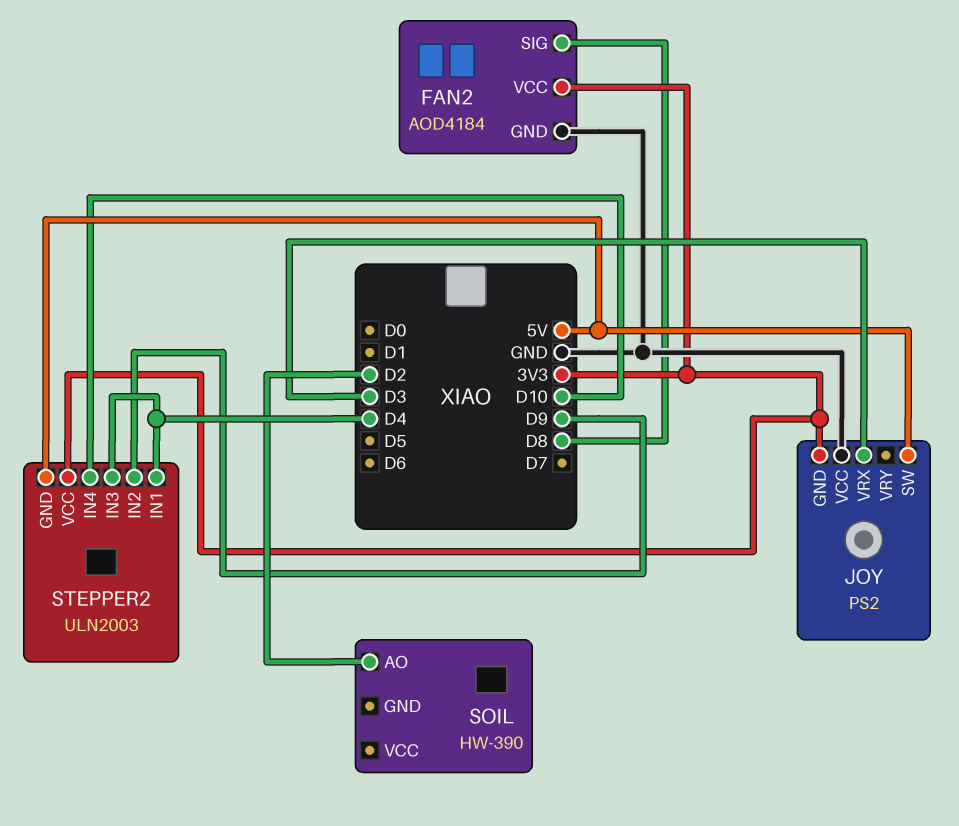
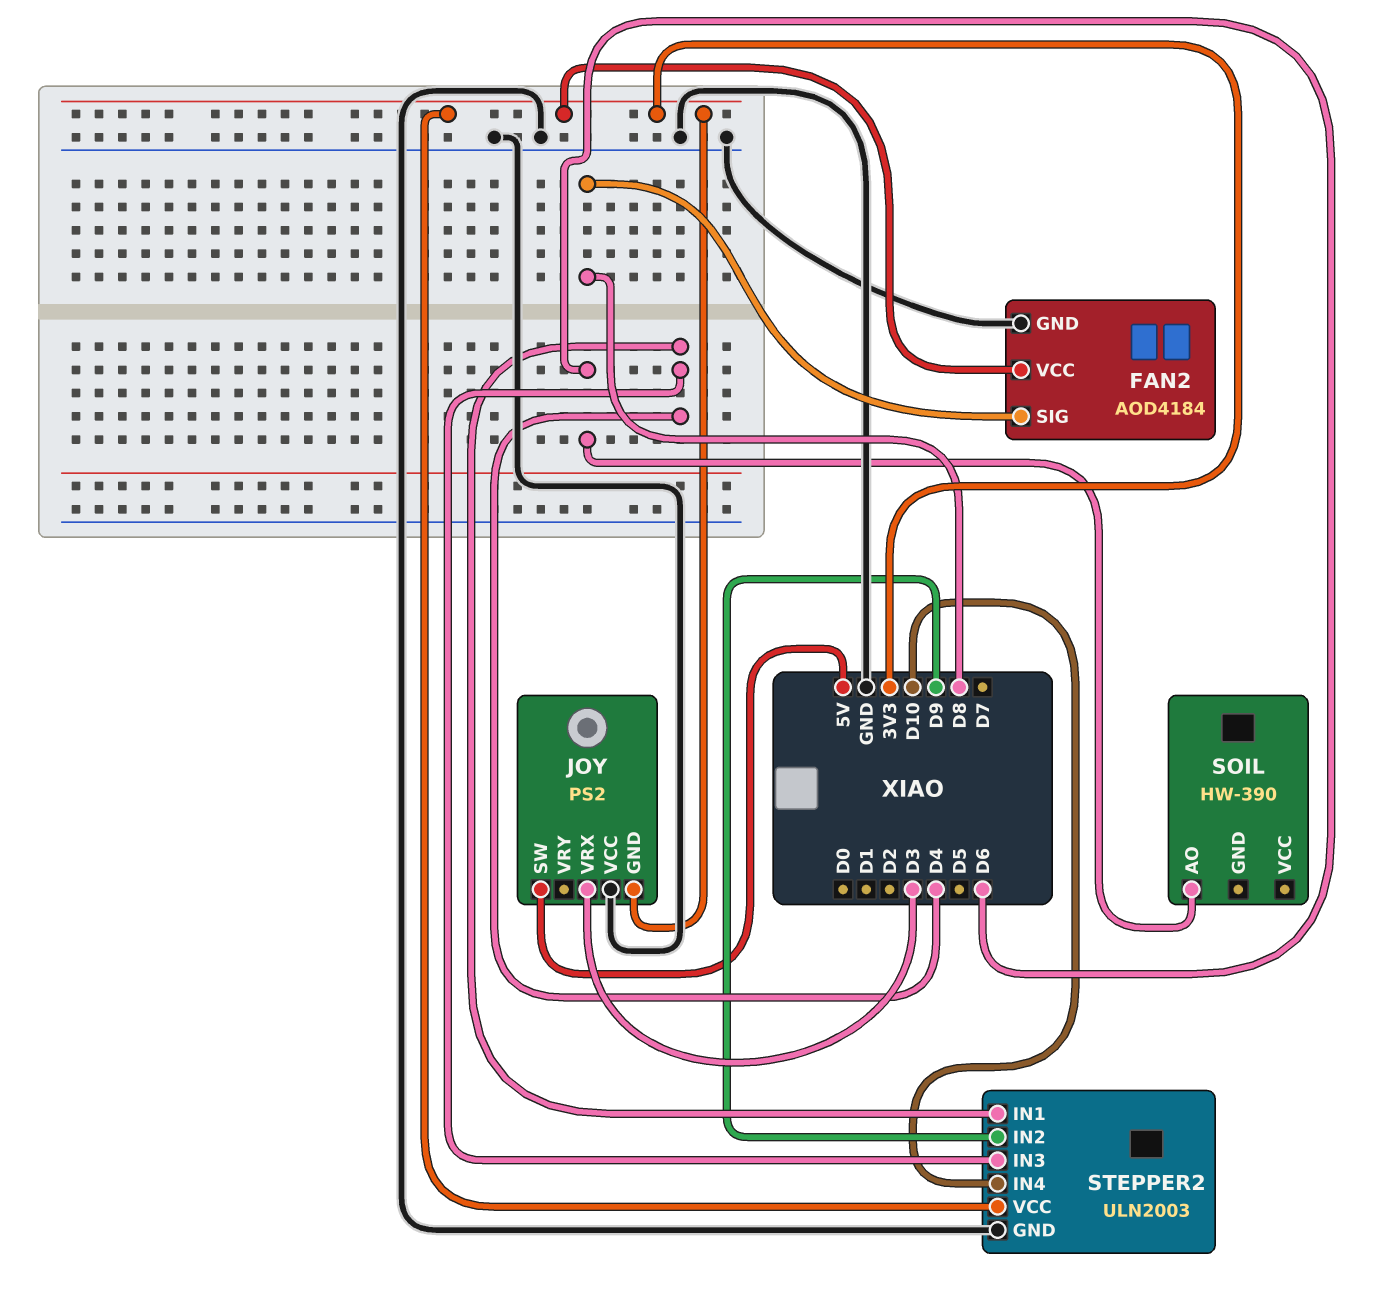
SOIL pin AO: D2 -> D6
STEPPER2 pin GND: 5V -> GND

